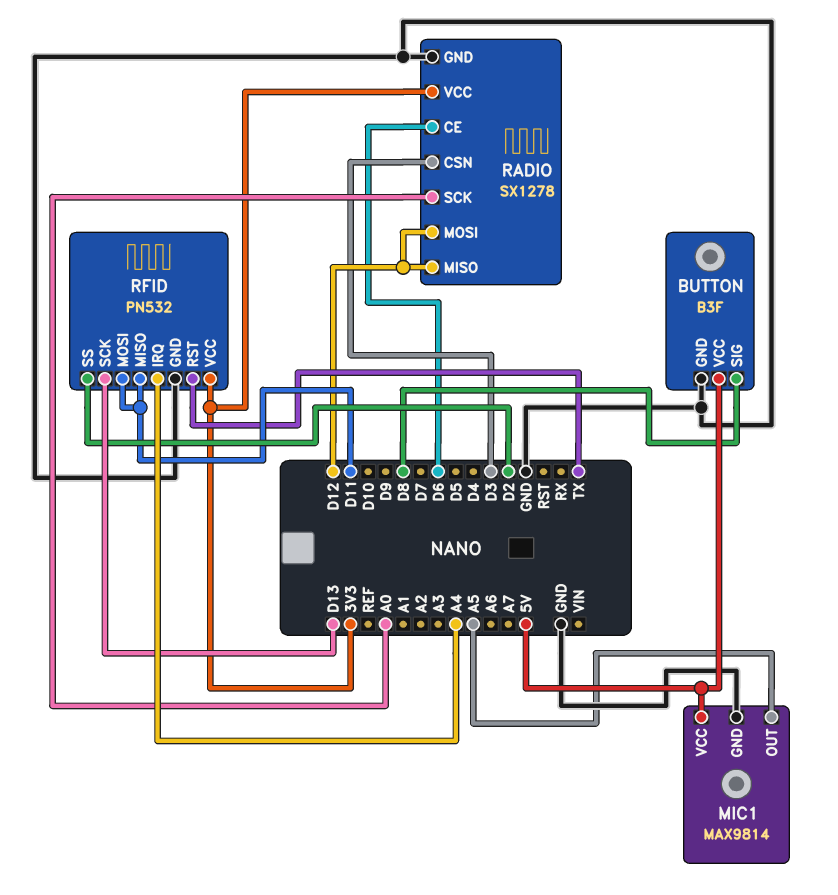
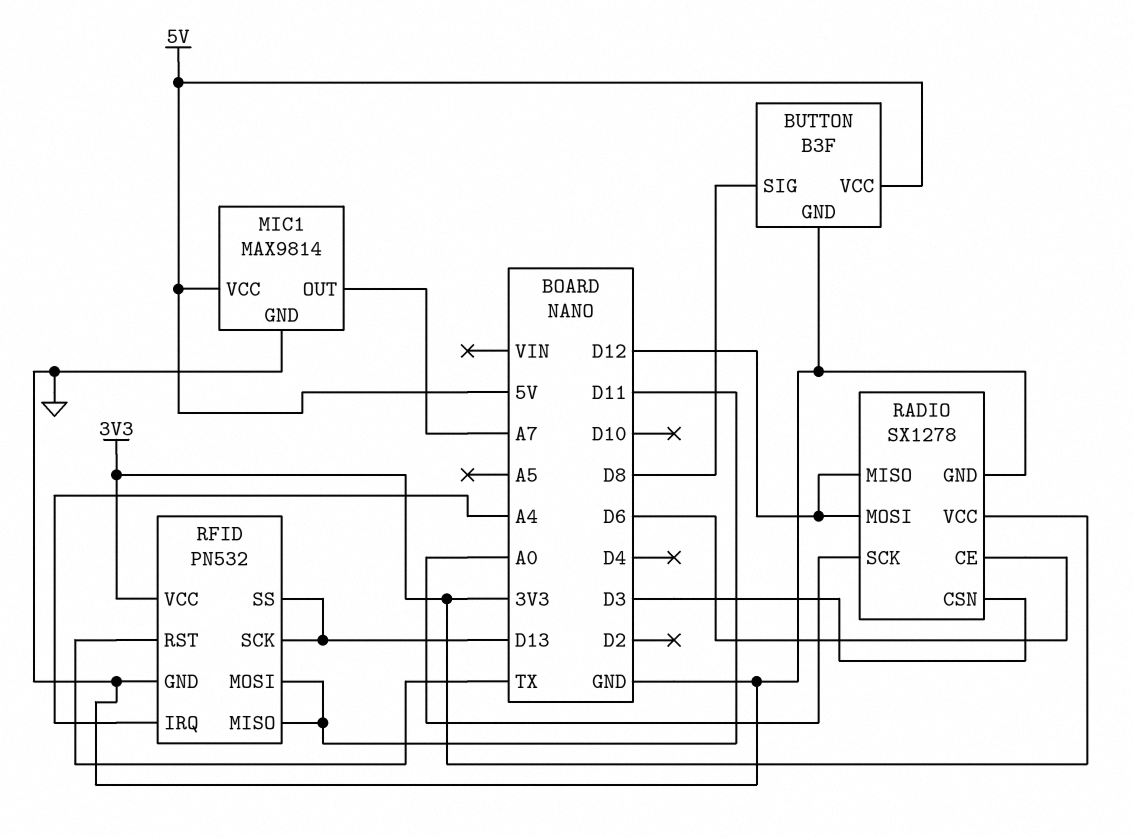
MIC1 pin OUT: A5 -> A7
RFID pin SS: D2 -> D13

